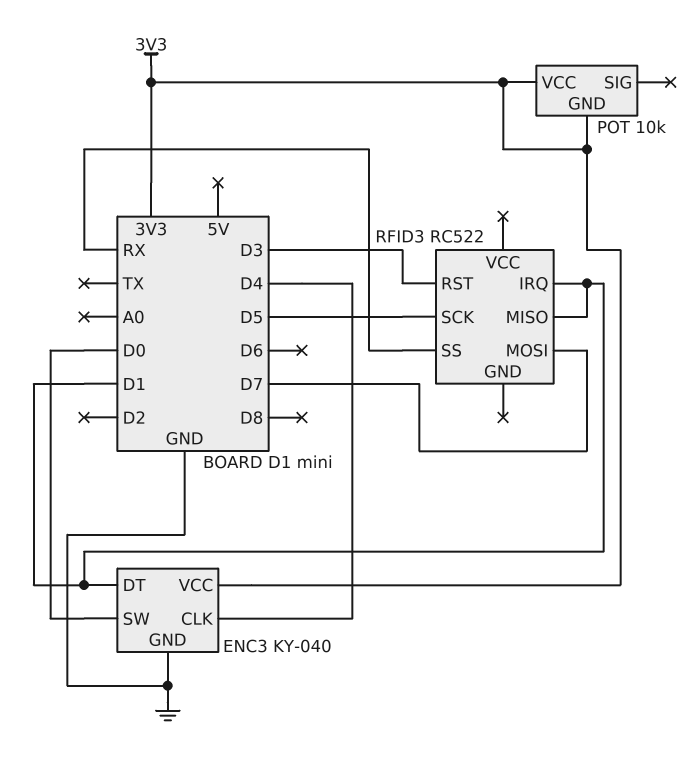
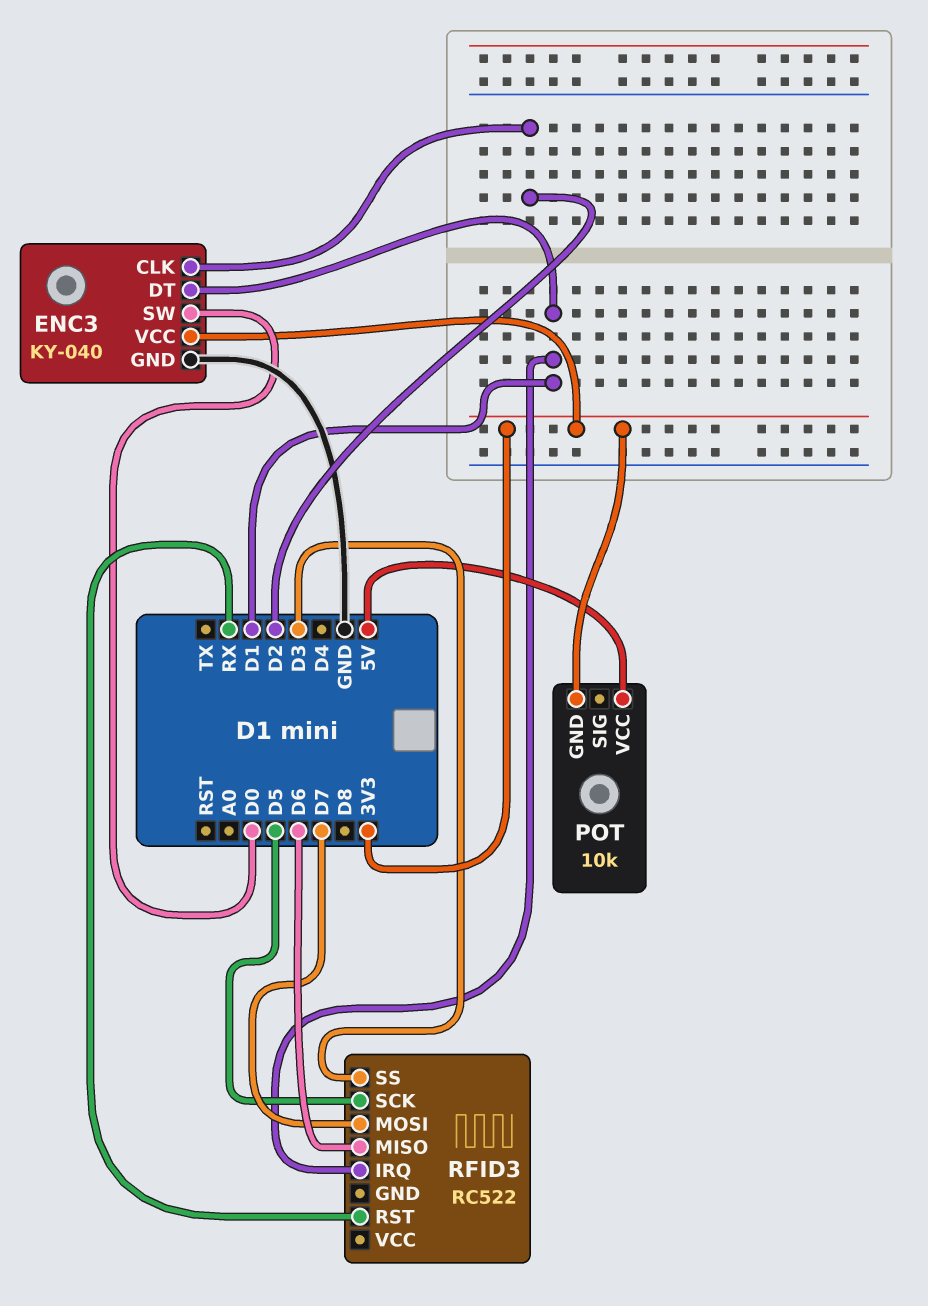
ENC3 pin CLK: D4 -> D2
POT pin VCC: 3V3 -> 5V
RFID3 pin MISO: D1 -> D6
RFID3 pin RST: D3 -> RX
RFID3 pin SS: RX -> D3

